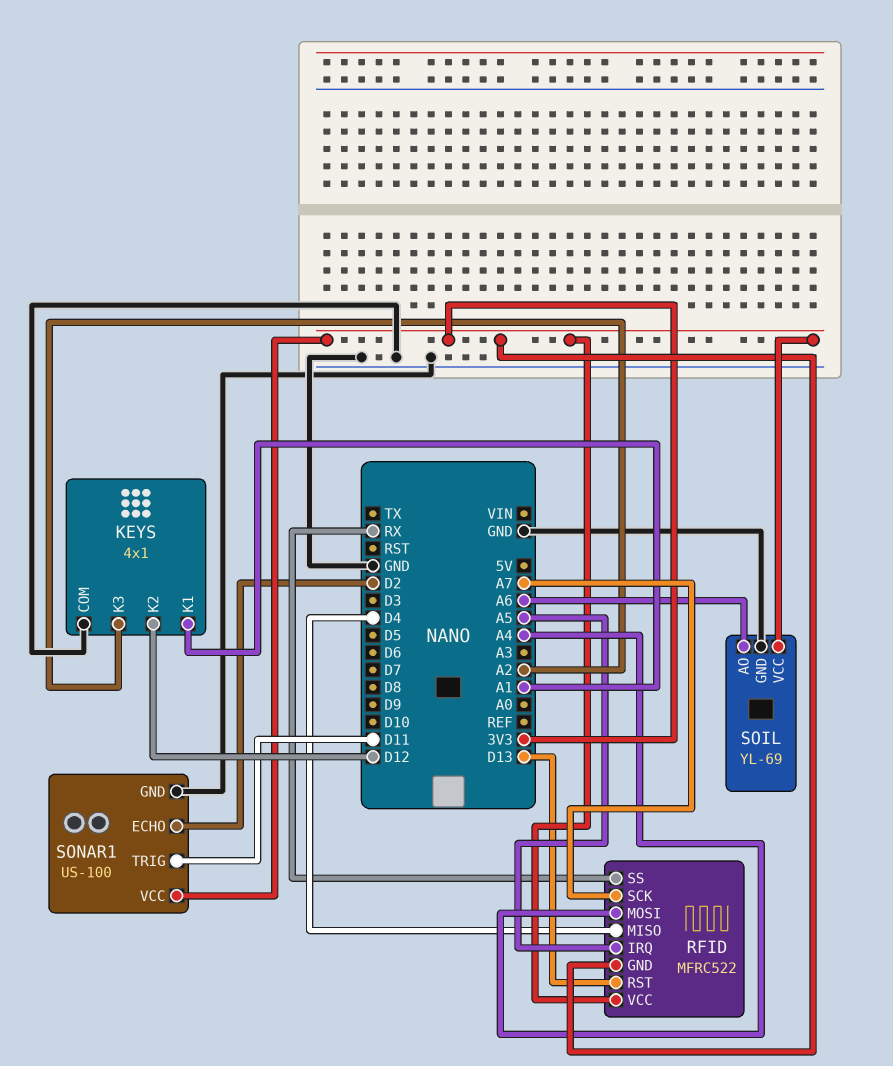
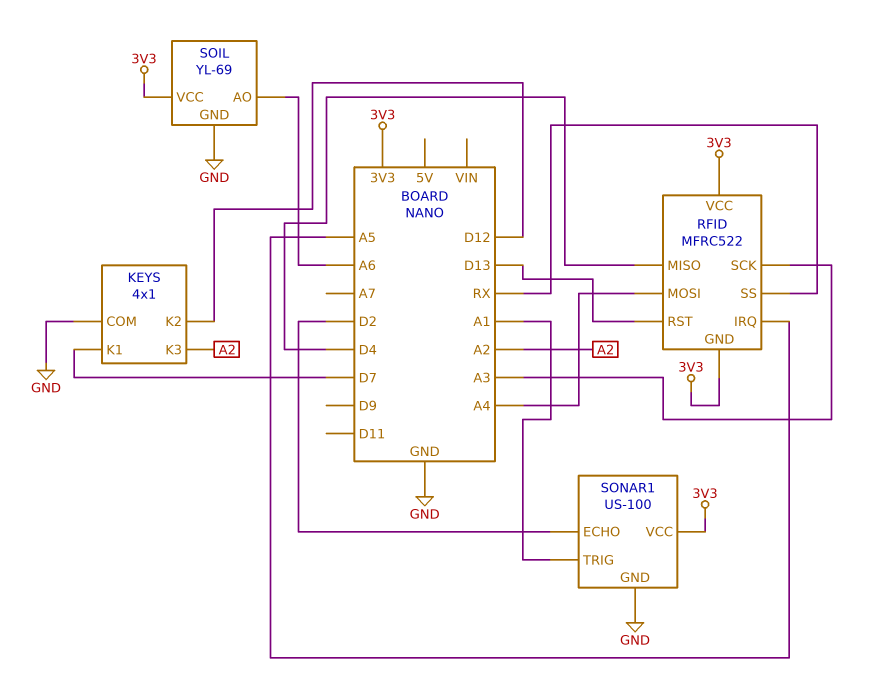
KEYS pin K1: A1 -> D7
RFID pin SCK: A7 -> A3
SONAR1 pin TRIG: D11 -> A1

